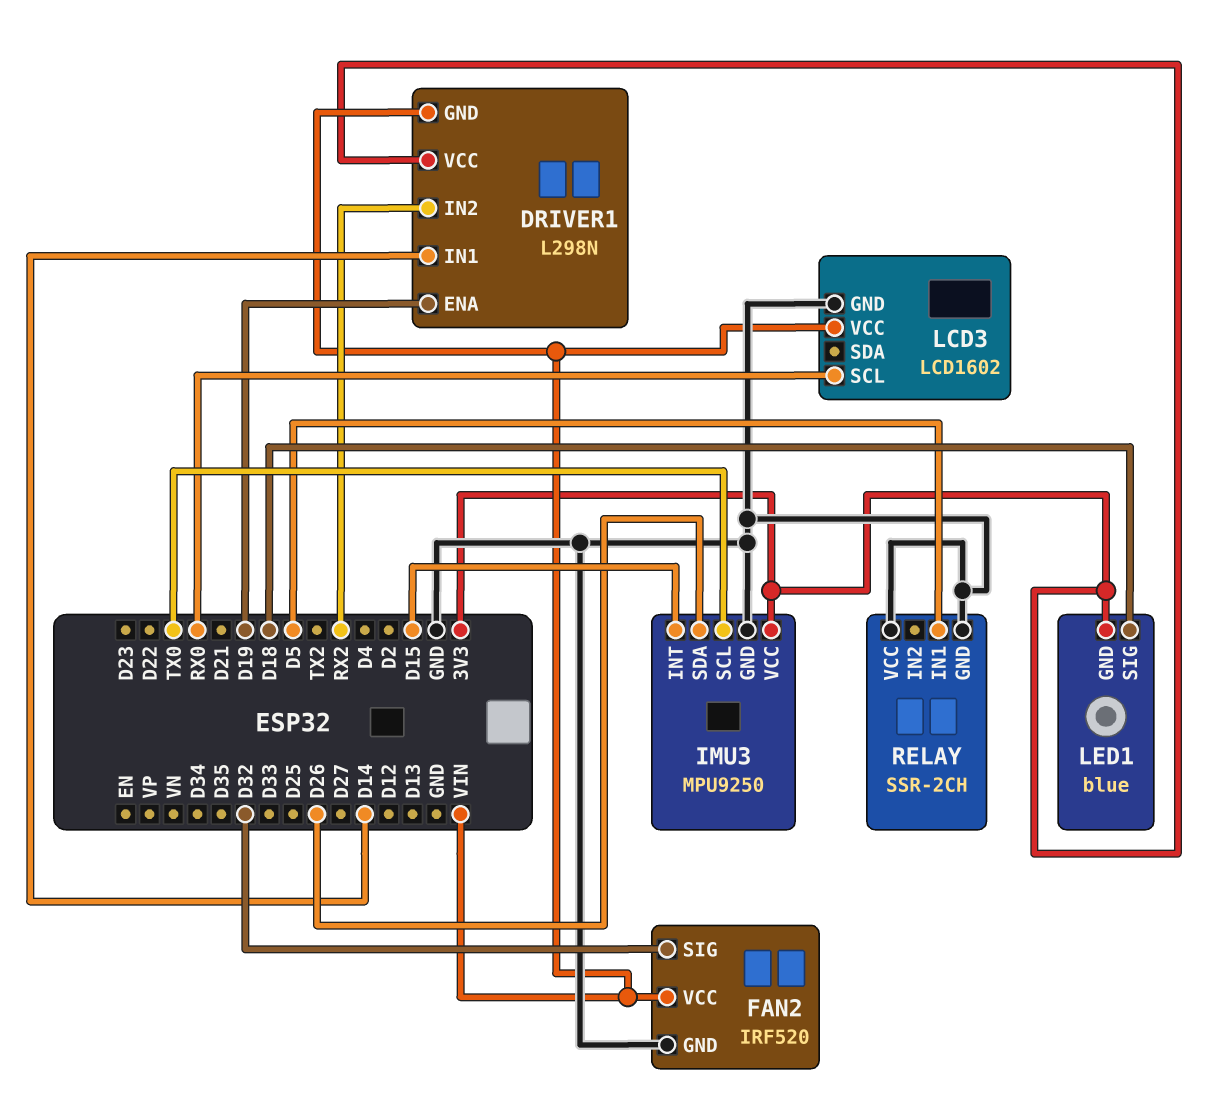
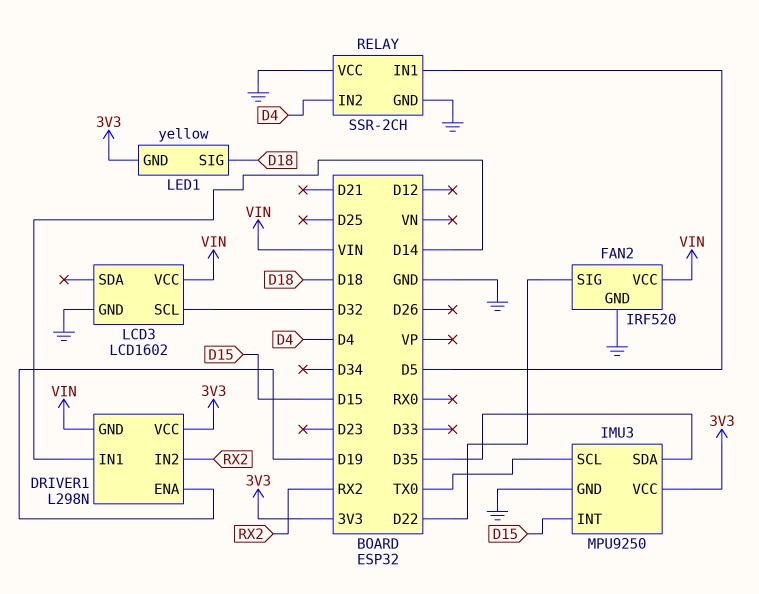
FAN2 pin SIG: D32 -> D22
IMU3 pin SDA: D26 -> D35
LCD3 pin SCL: RX0 -> D32
LED1: blue -> yellow
RELAY pin IN2: none -> D4

